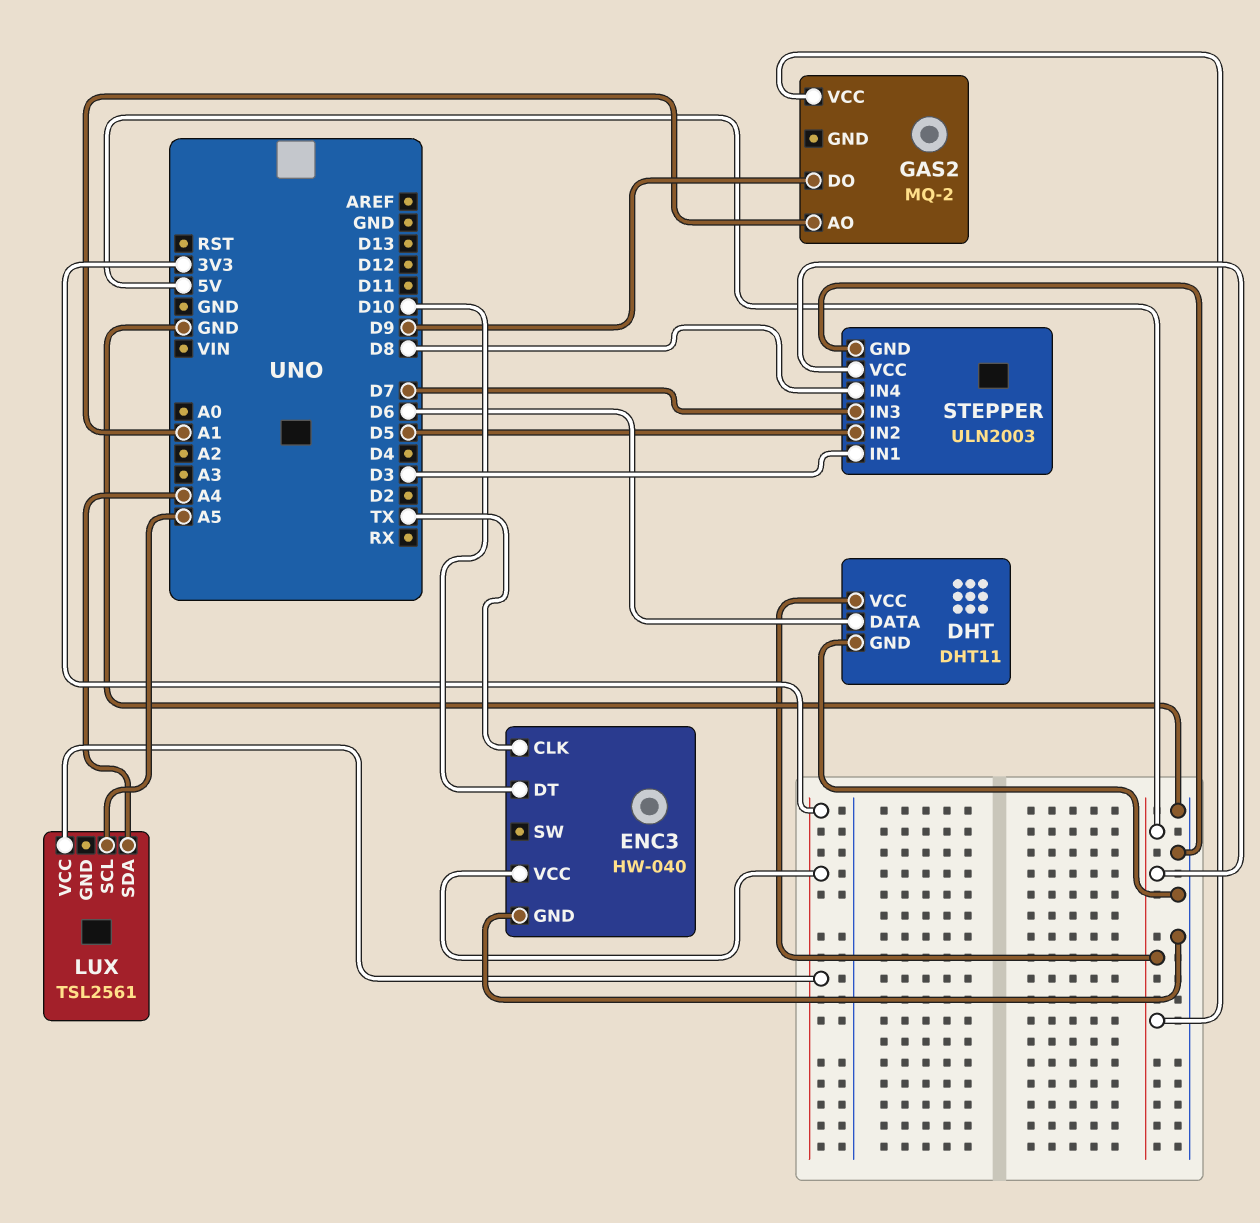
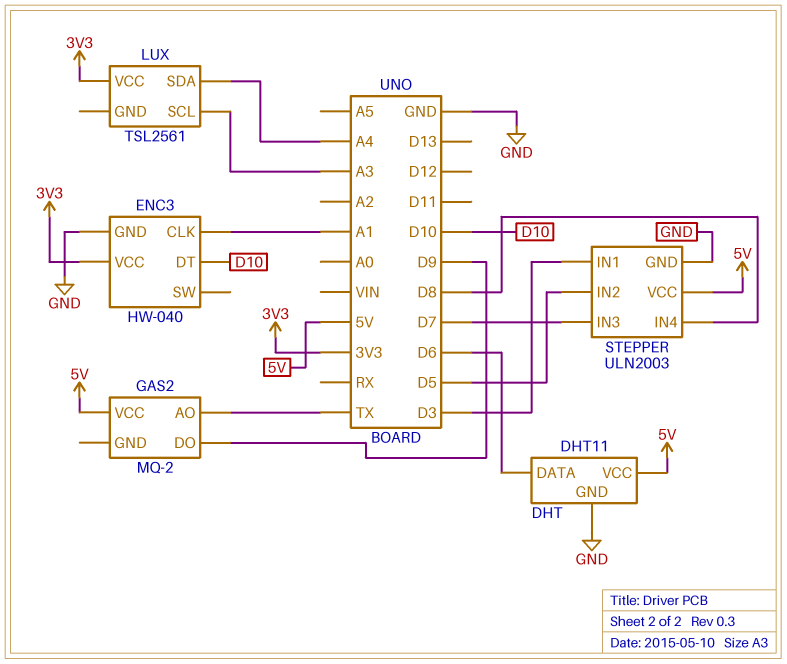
ENC3 pin CLK: TX -> A1
GAS2 pin AO: A1 -> TX
LUX pin SCL: A5 -> A3

